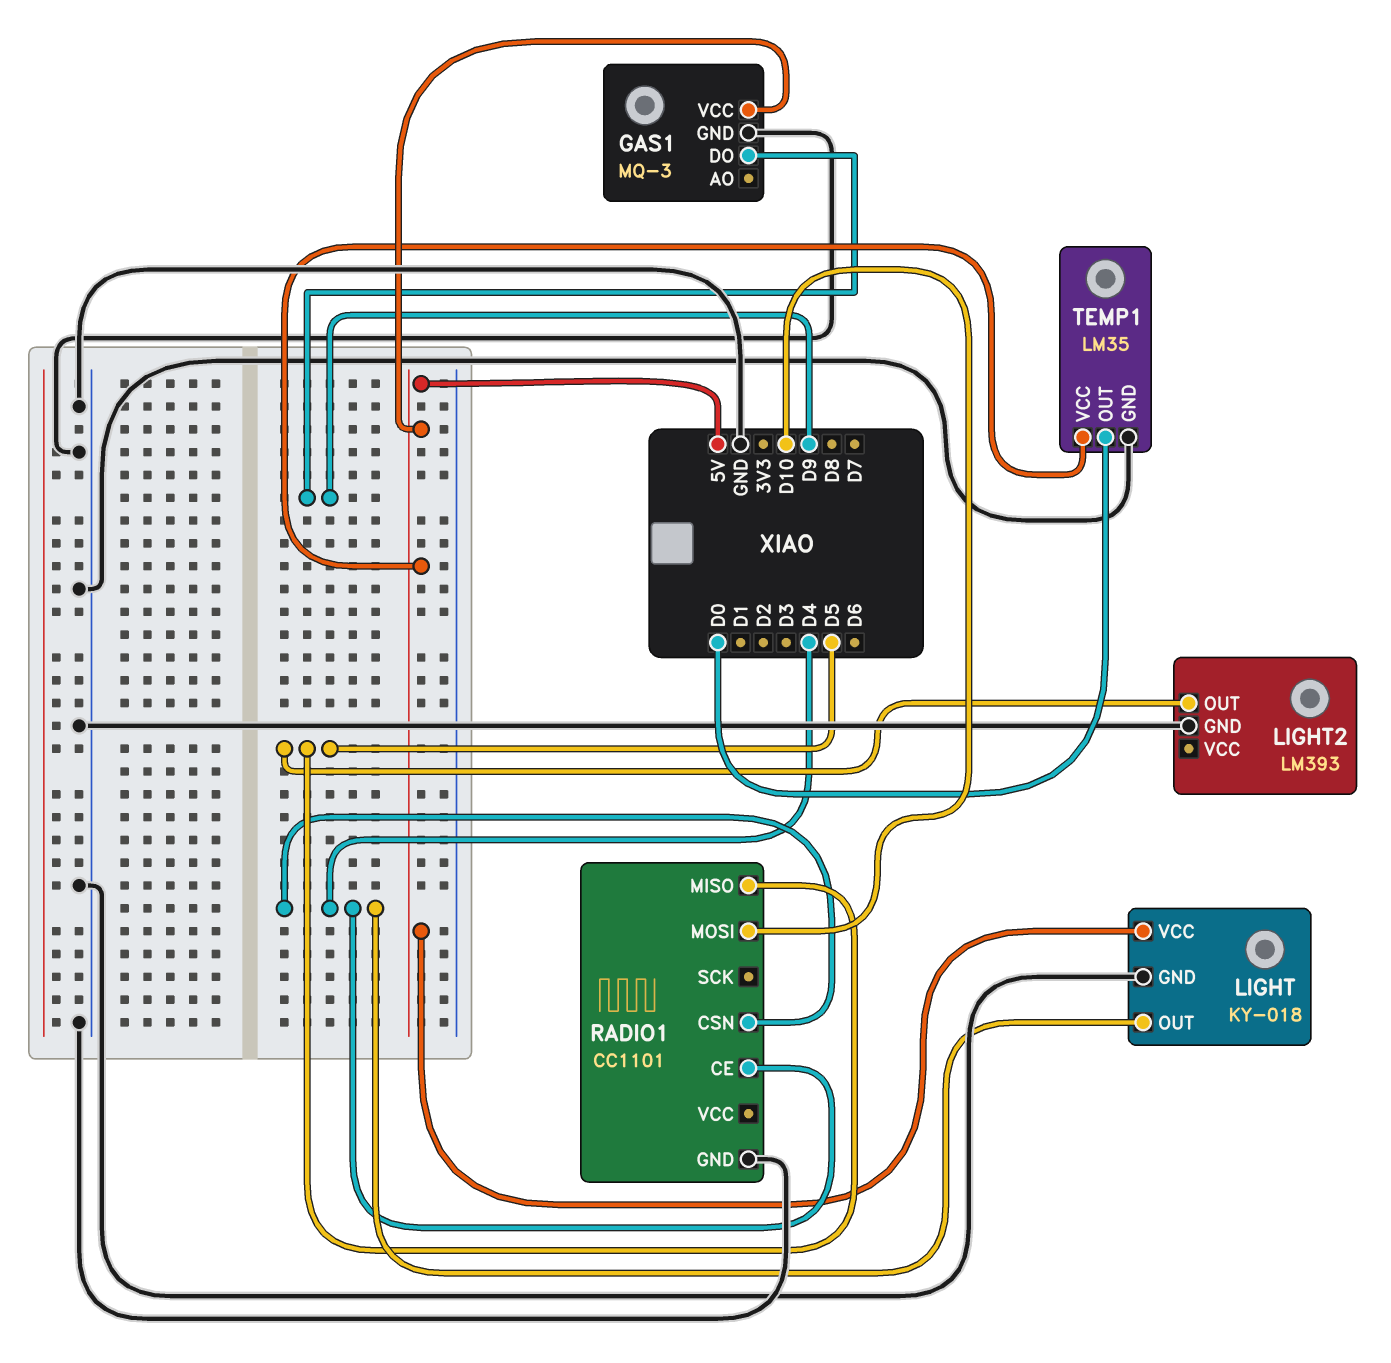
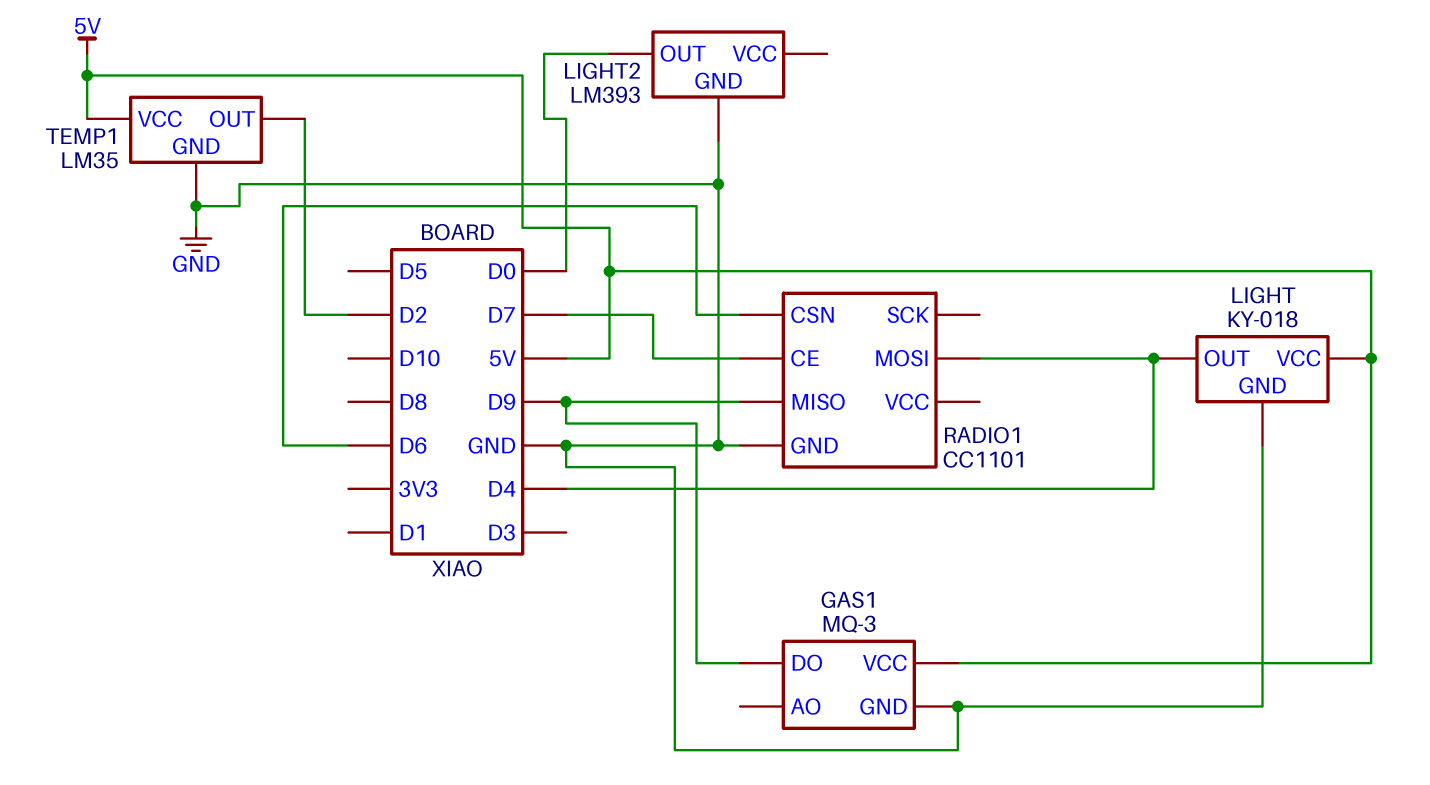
LIGHT2 pin OUT: D5 -> D0
RADIO1 pin CE: D4 -> D7
RADIO1 pin CSN: D4 -> D6
RADIO1 pin MISO: D5 -> D9
RADIO1 pin MOSI: D10 -> D4
TEMP1 pin OUT: D0 -> D2

